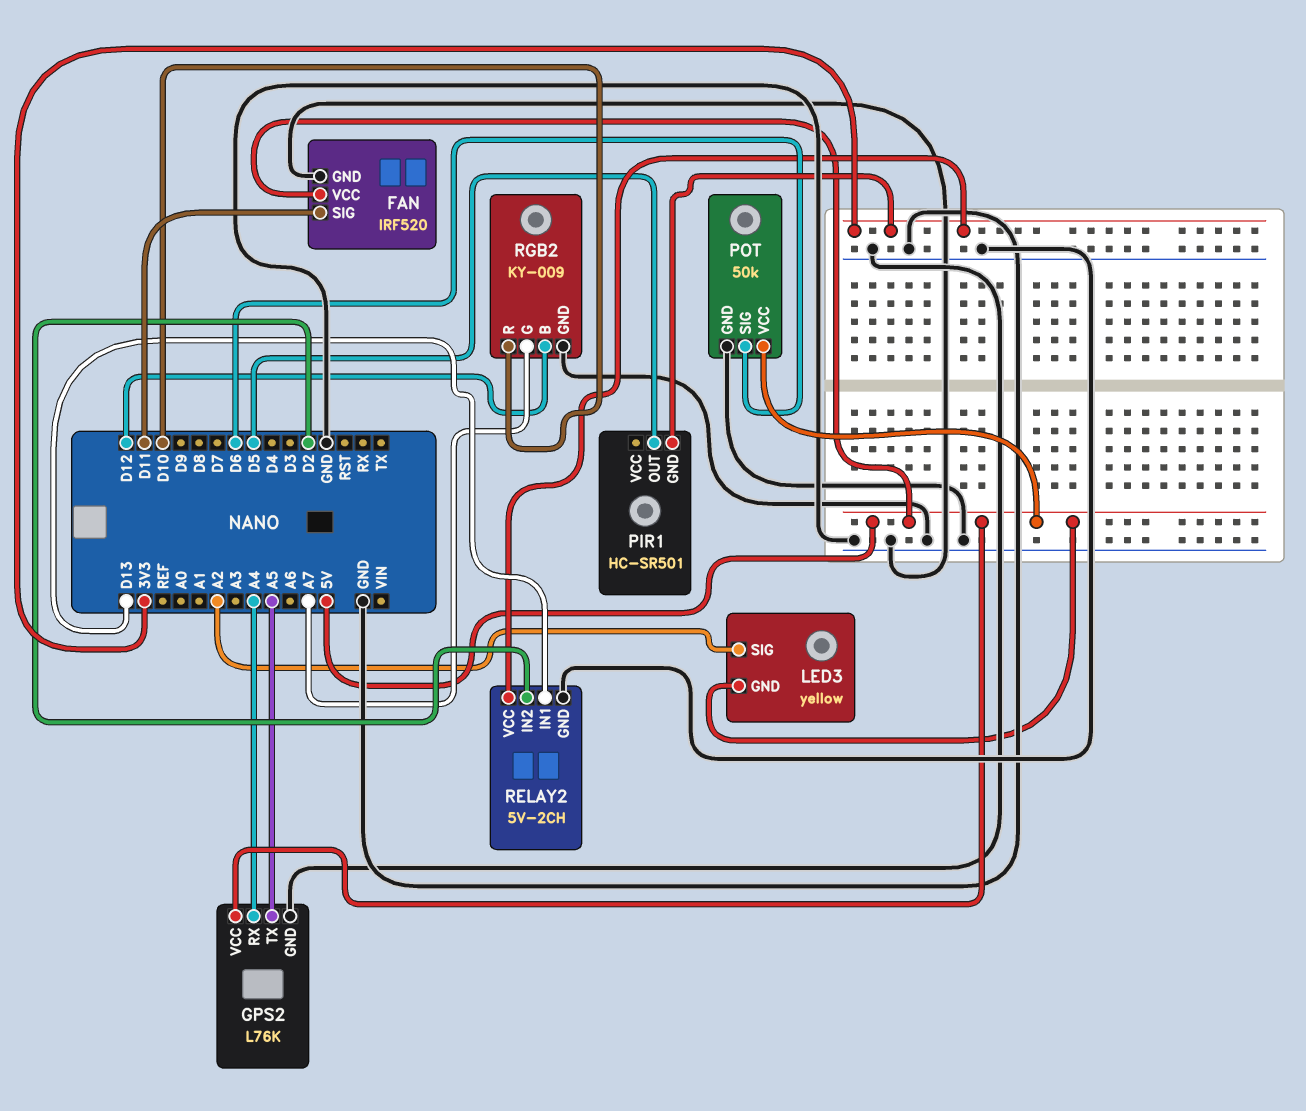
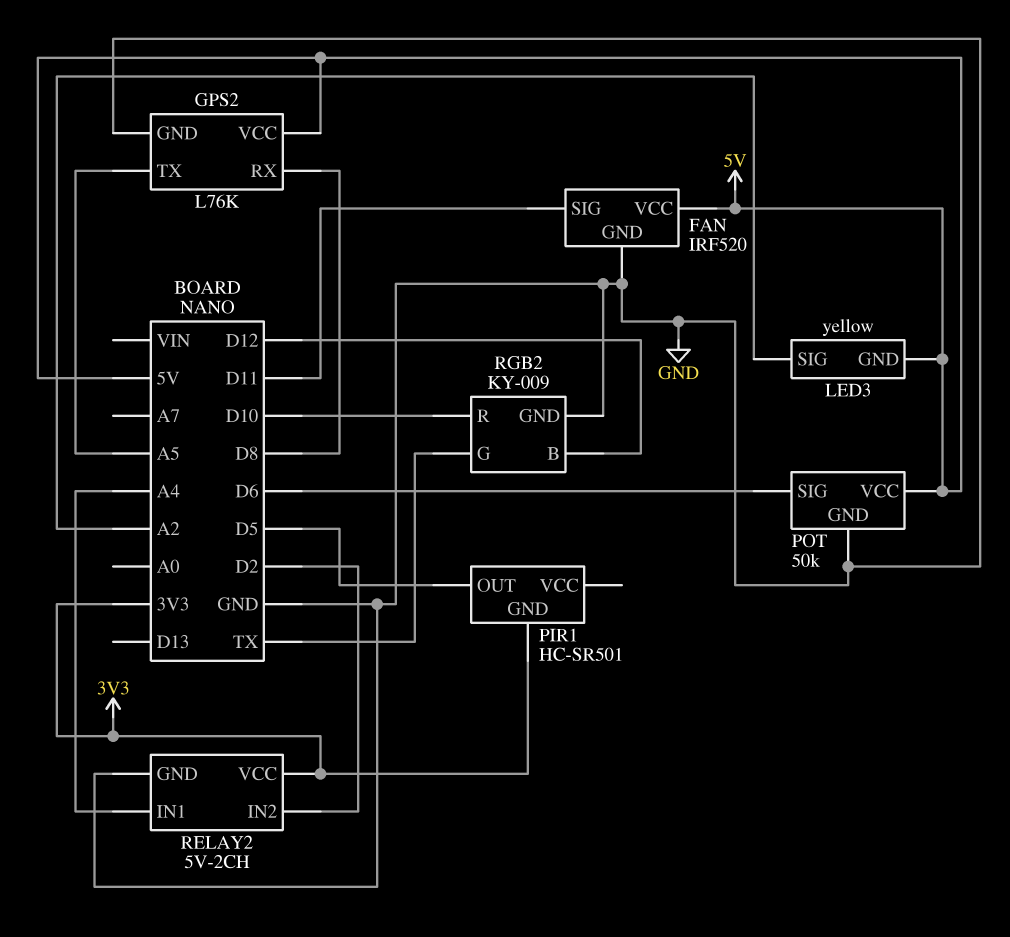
GPS2 pin RX: A4 -> D8
RELAY2 pin IN1: D13 -> A4
RGB2 pin G: A7 -> TX

